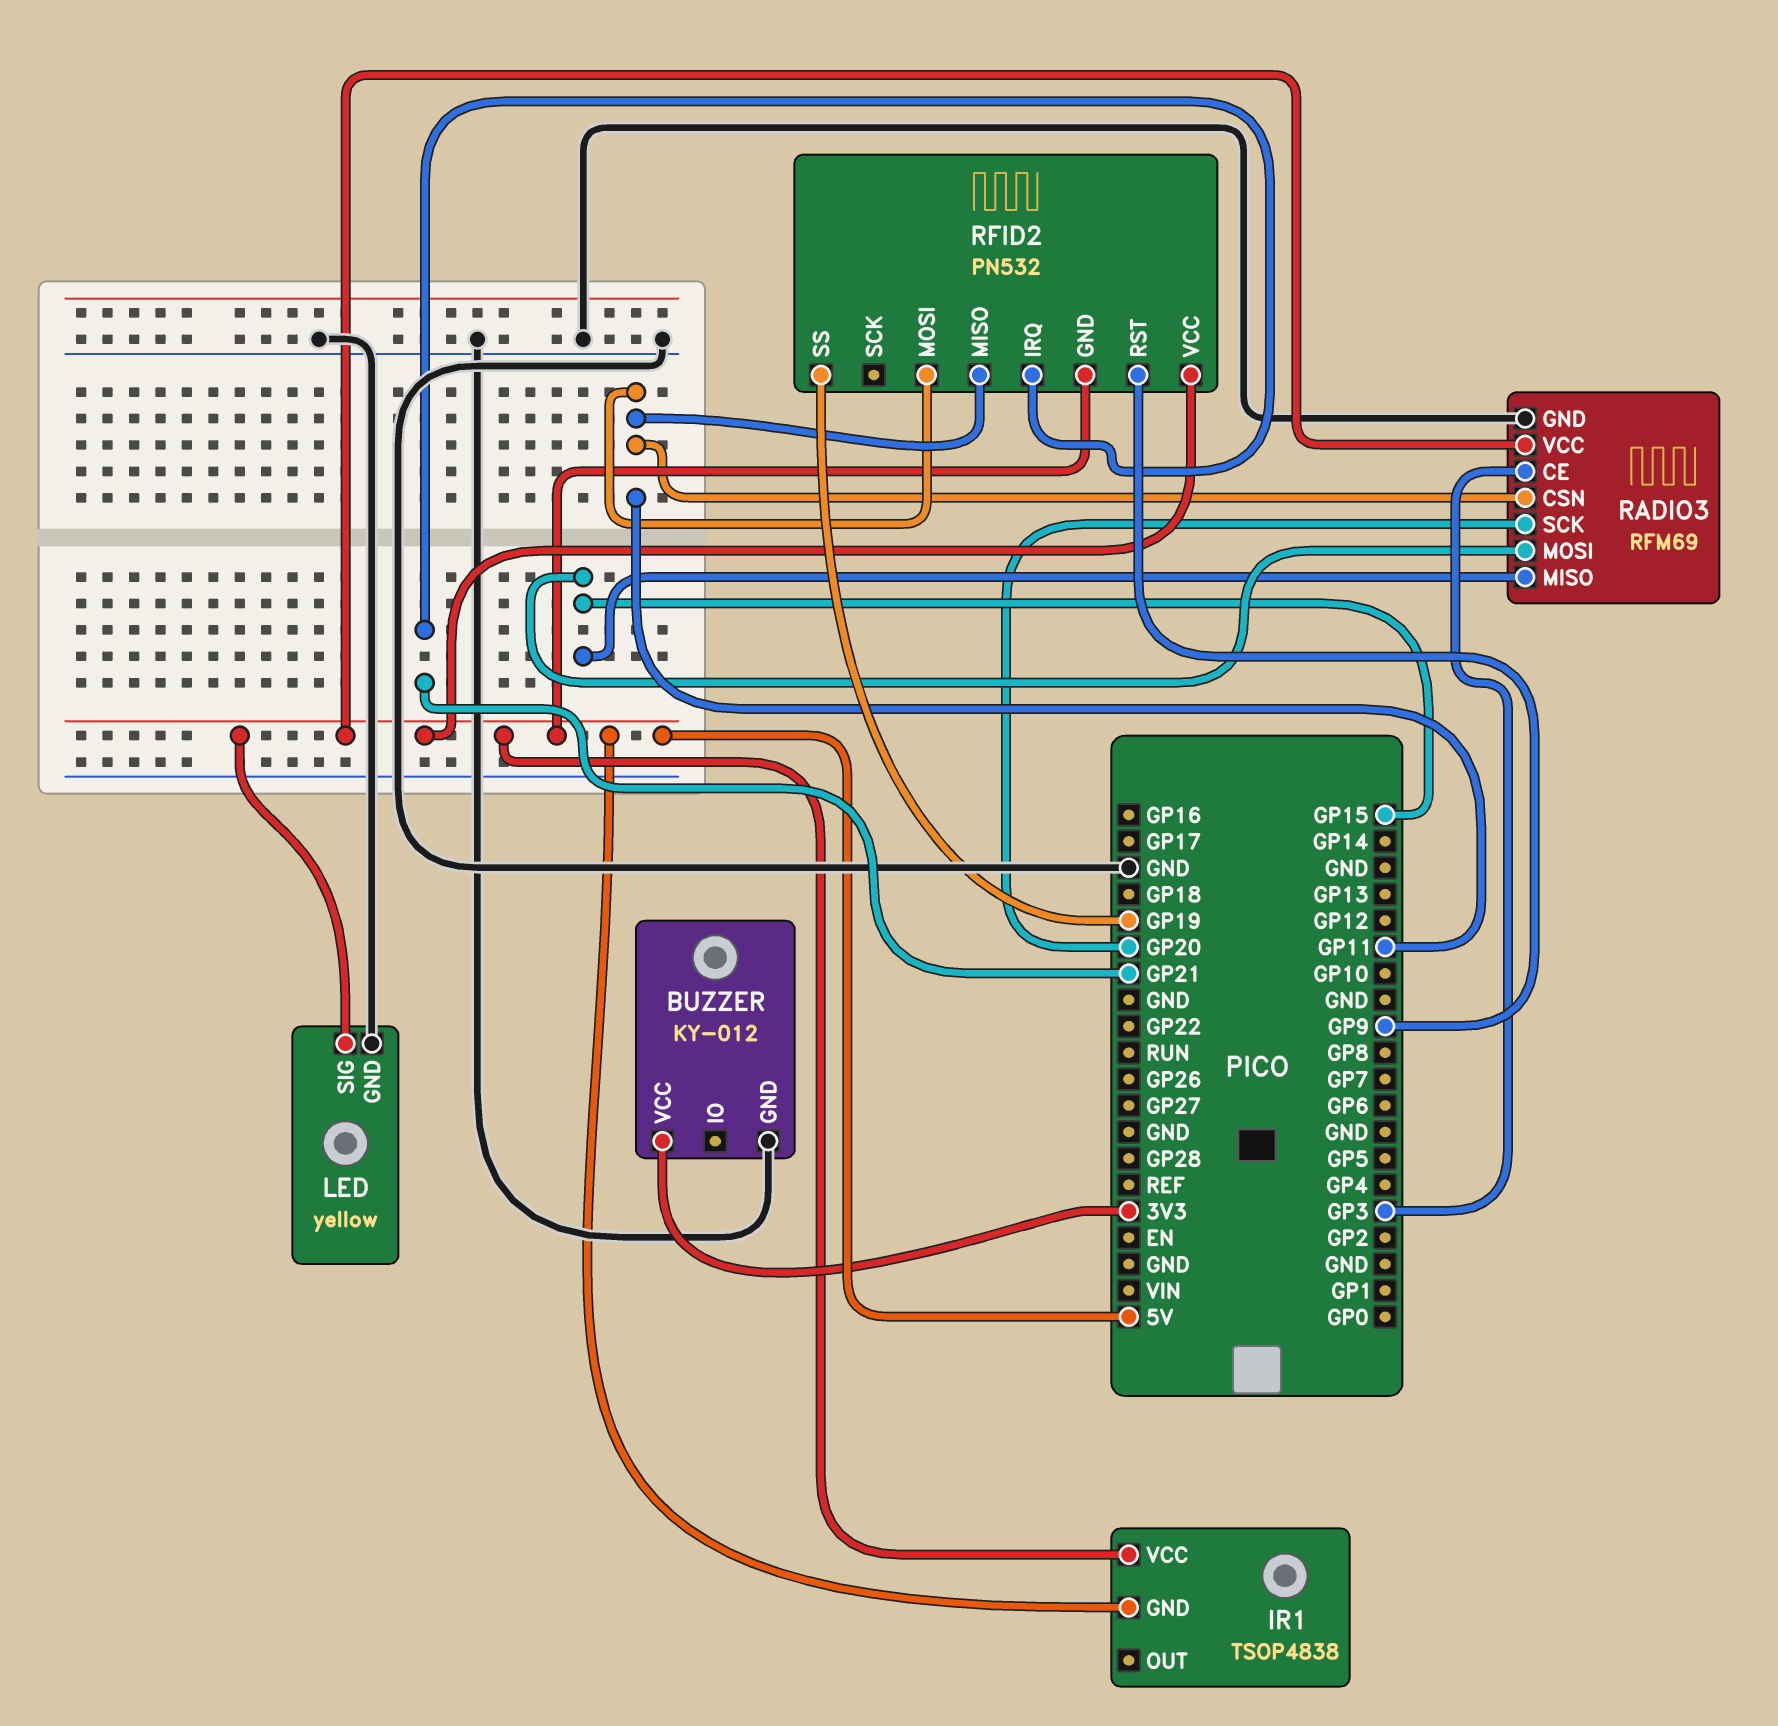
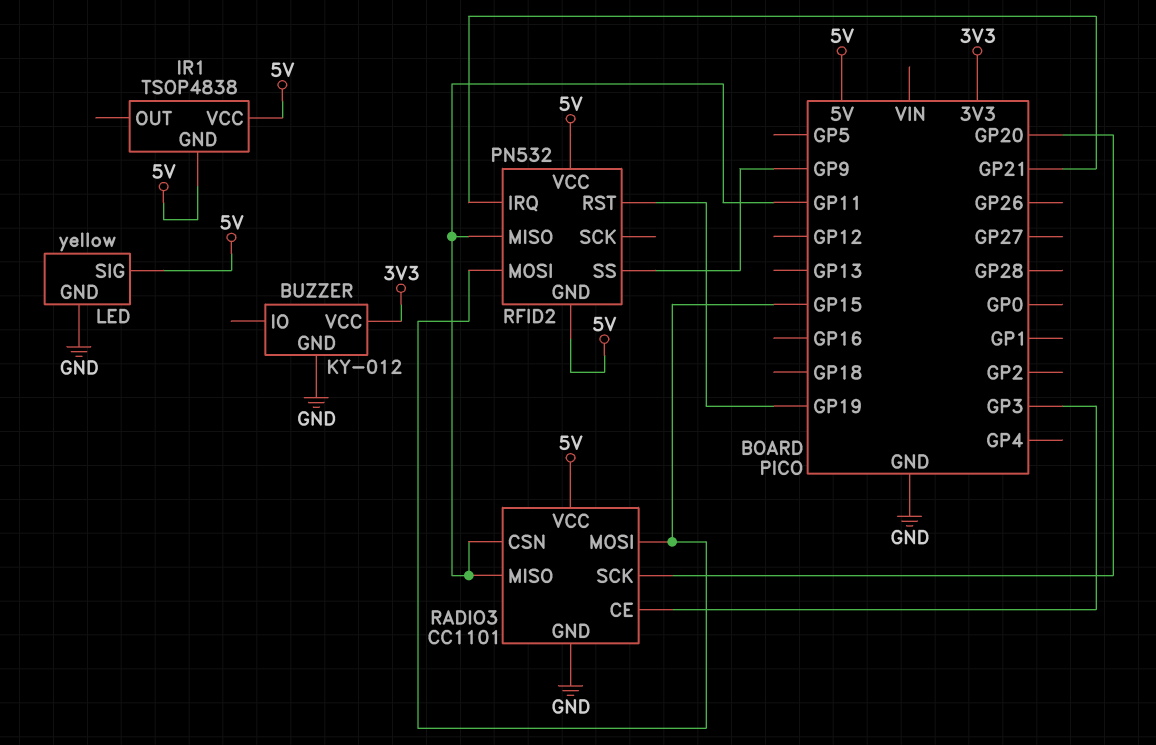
RADIO3: RFM69 -> CC1101
RADIO3 pin MISO: GP15 -> GP11
RFID2 pin MOSI: GP11 -> GP15
RFID2 pin RST: GP9 -> GP19
RFID2 pin SS: GP19 -> GP9

